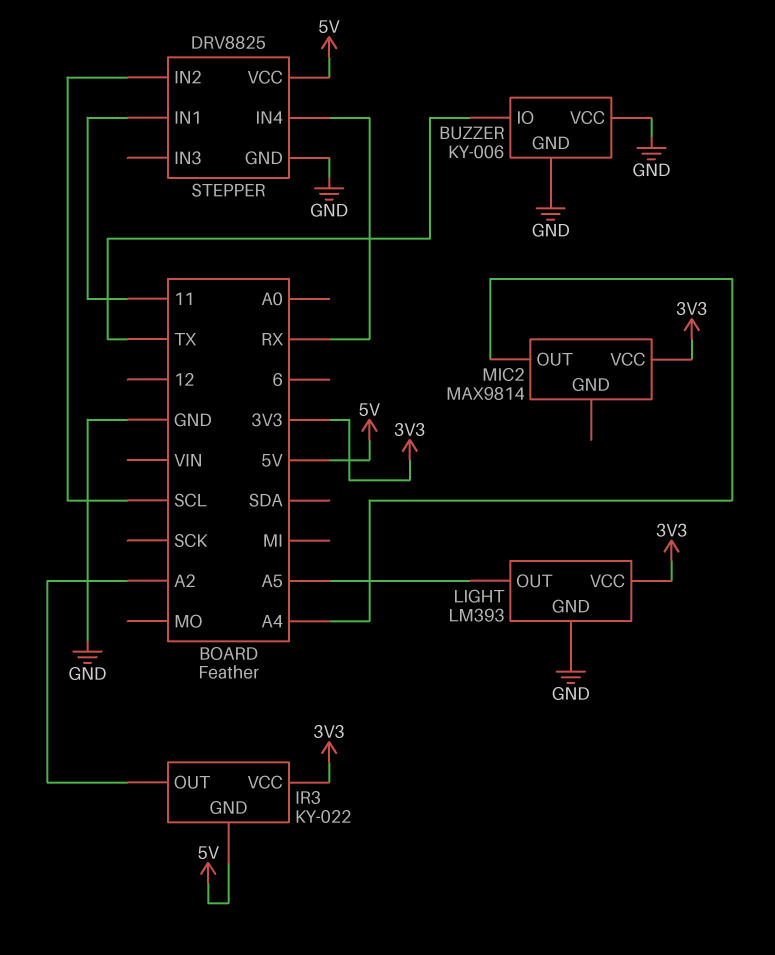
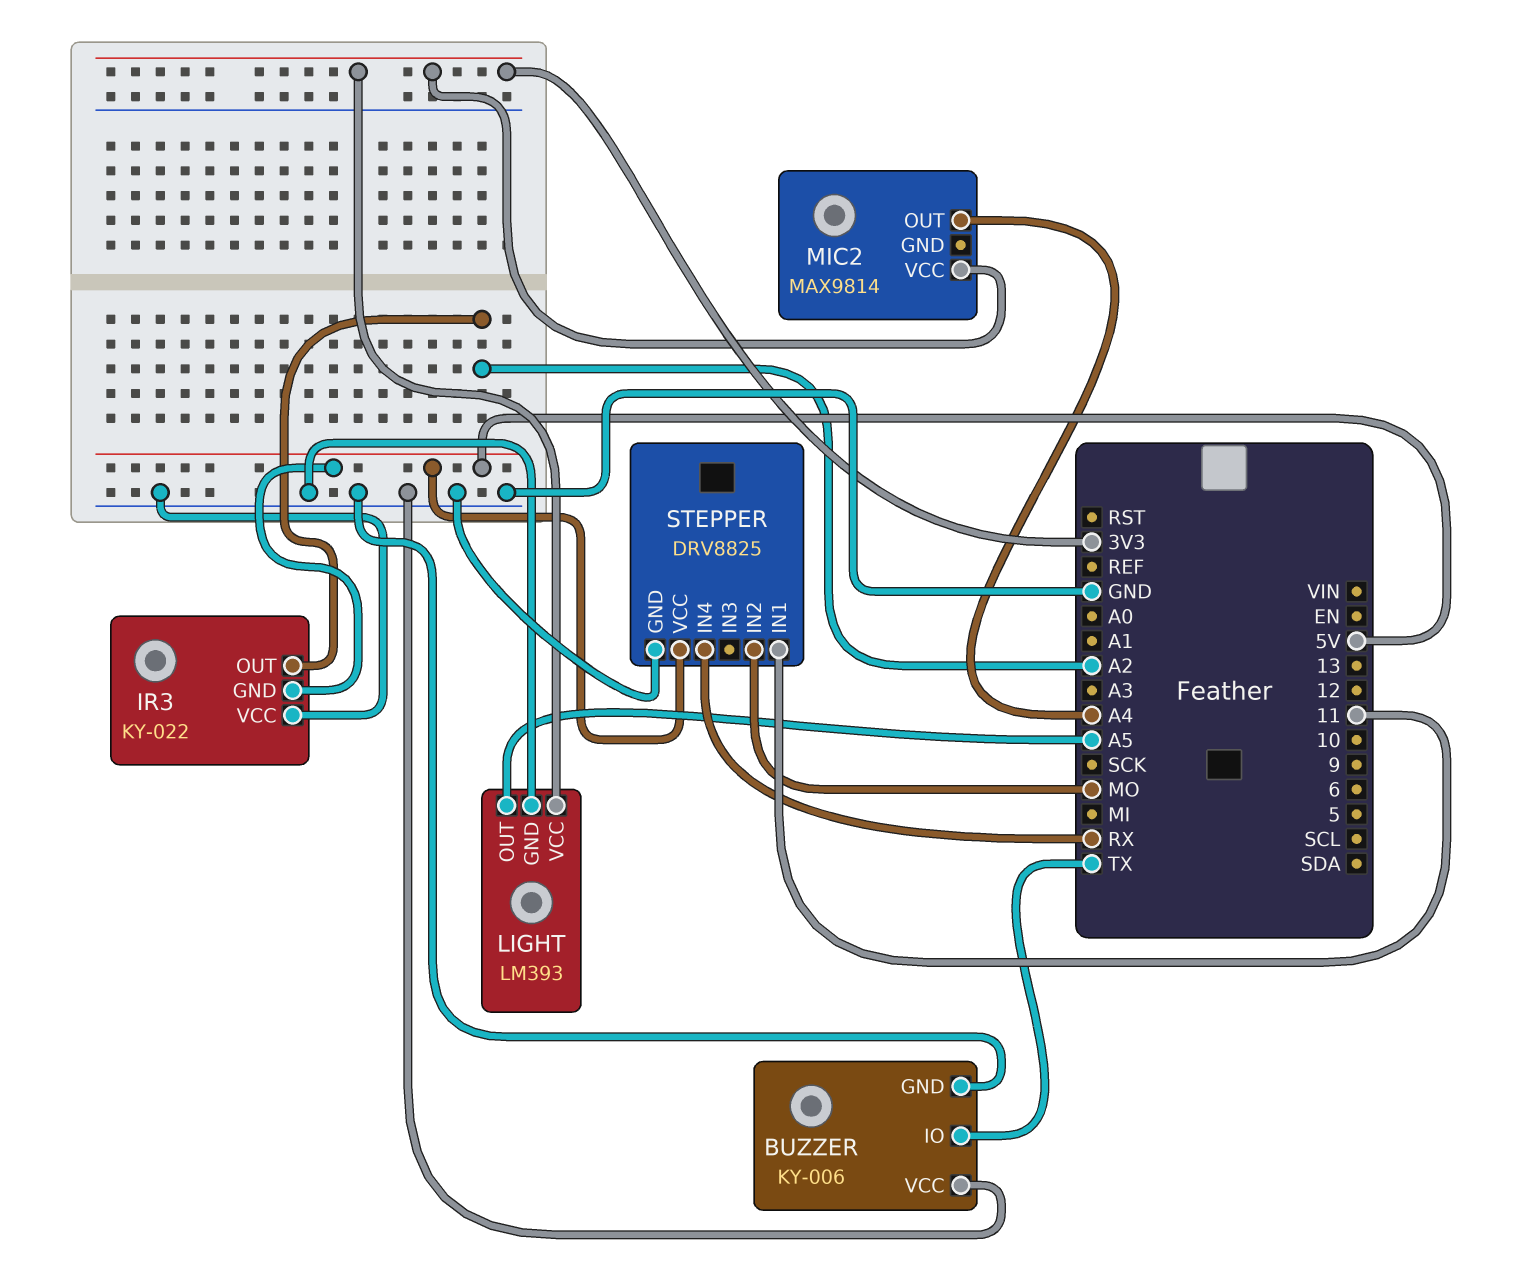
IR3 pin VCC: 3V3 -> GND
STEPPER pin IN2: SCL -> MO

